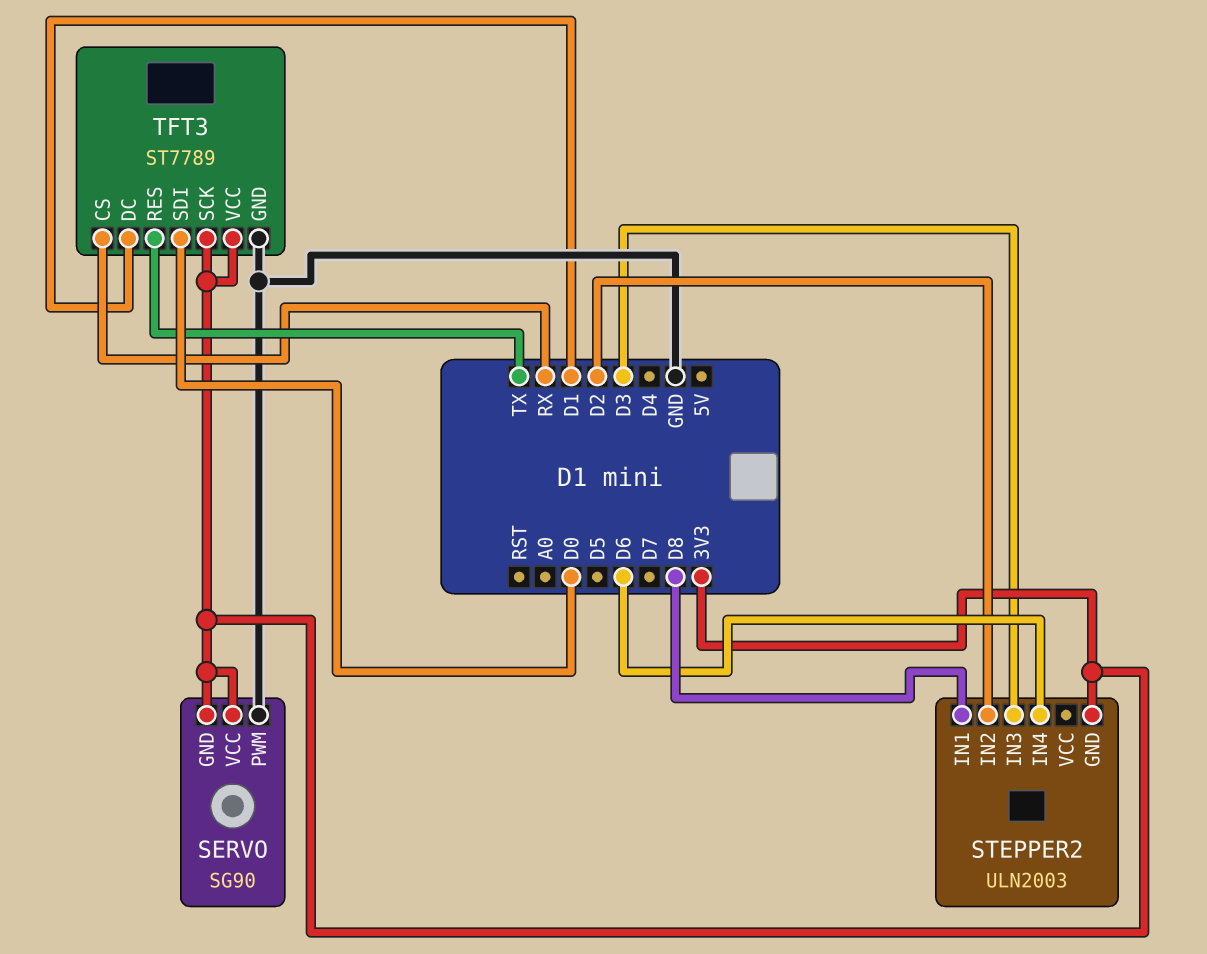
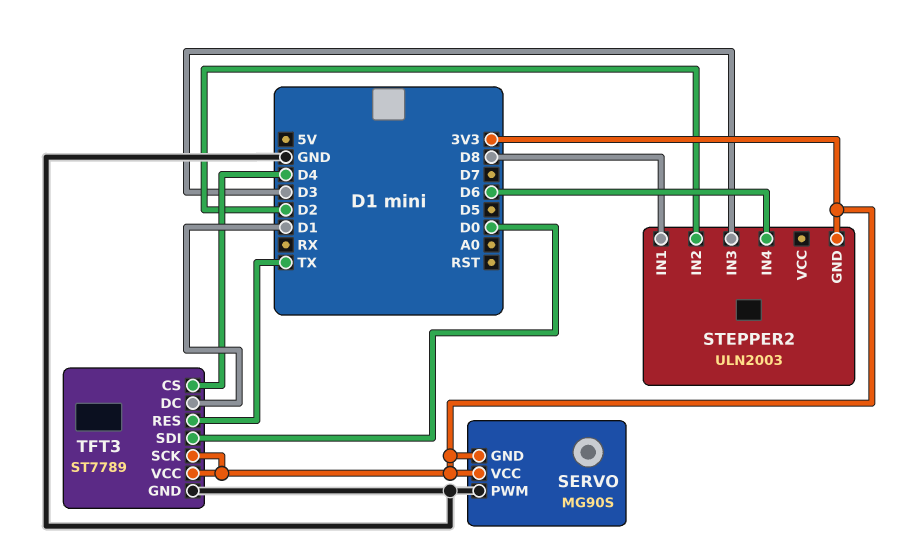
SERVO: SG90 -> MG90S
TFT3 pin CS: RX -> D4

